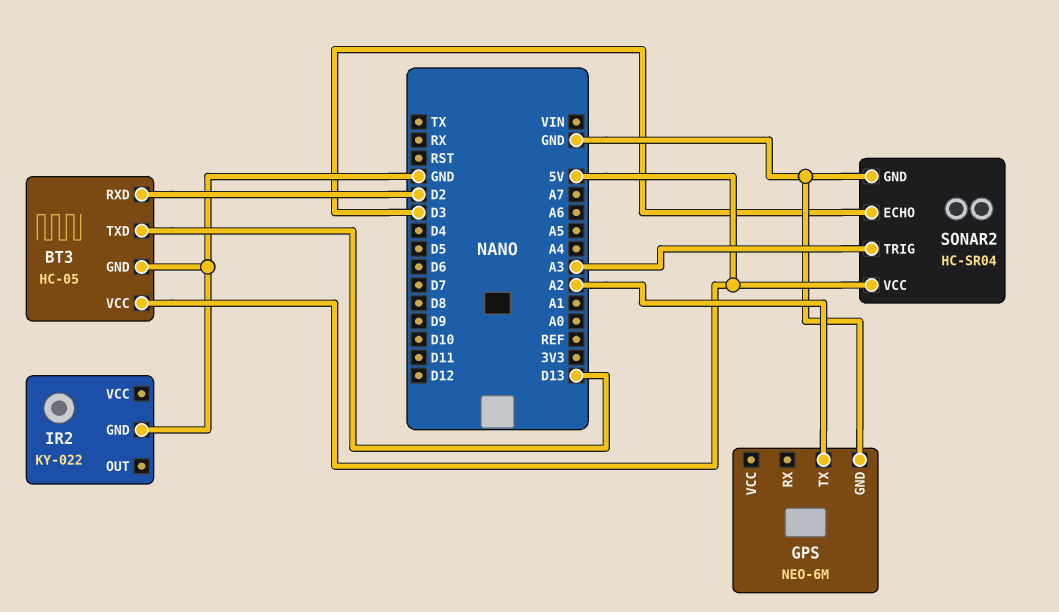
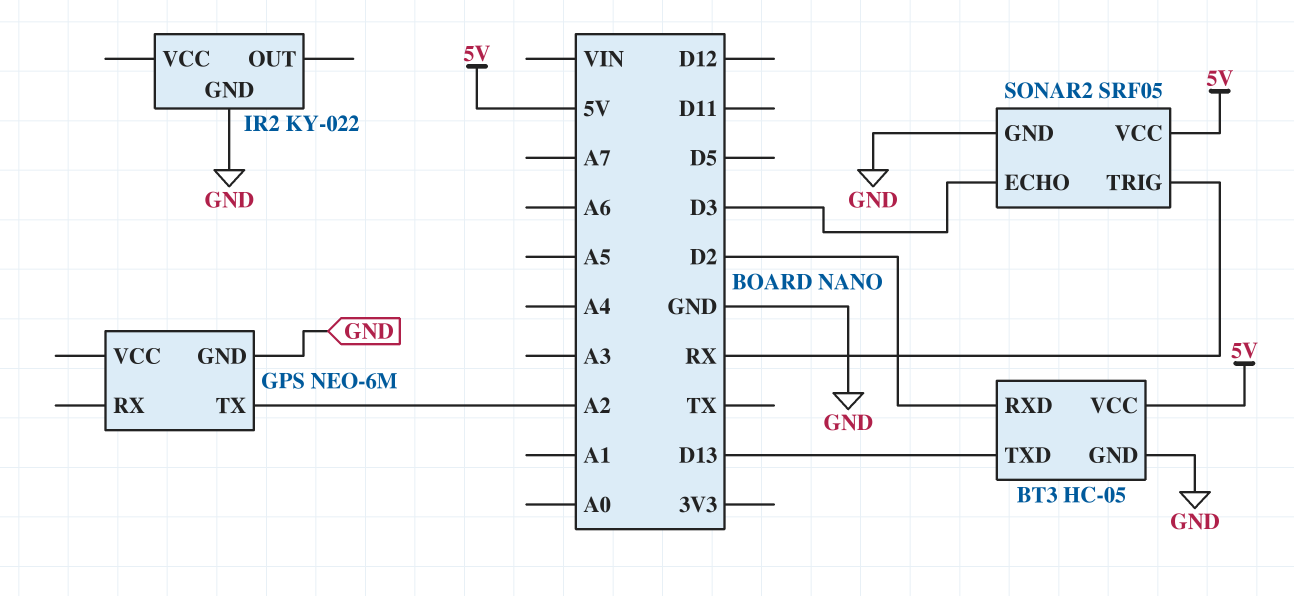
SONAR2: HC-SR04 -> SRF05
SONAR2 pin TRIG: A3 -> RX

